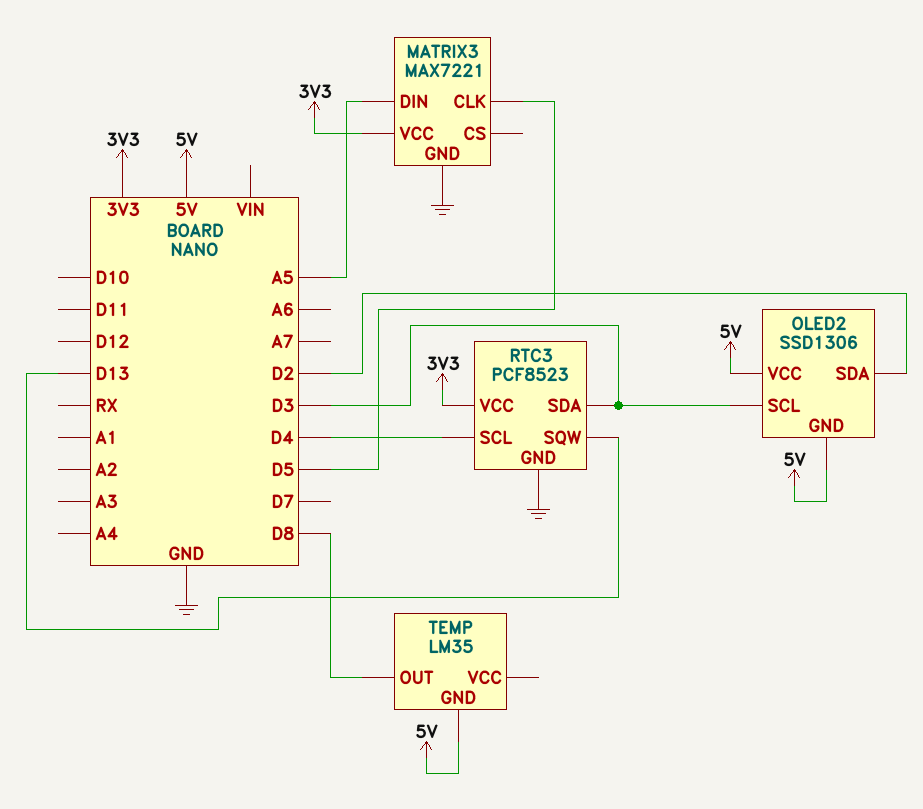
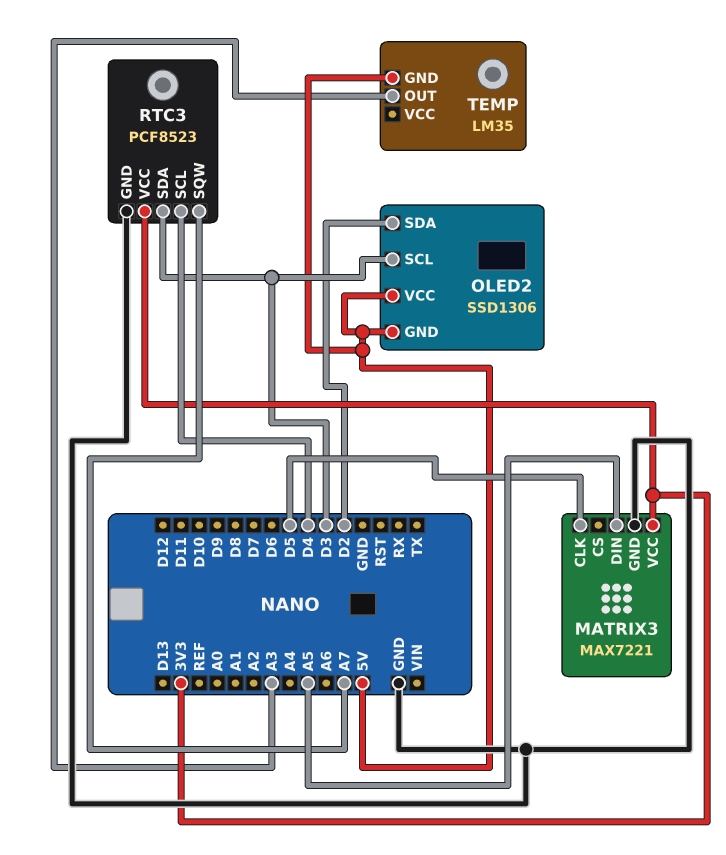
RTC3 pin SQW: D13 -> A7
TEMP pin OUT: D8 -> A3

